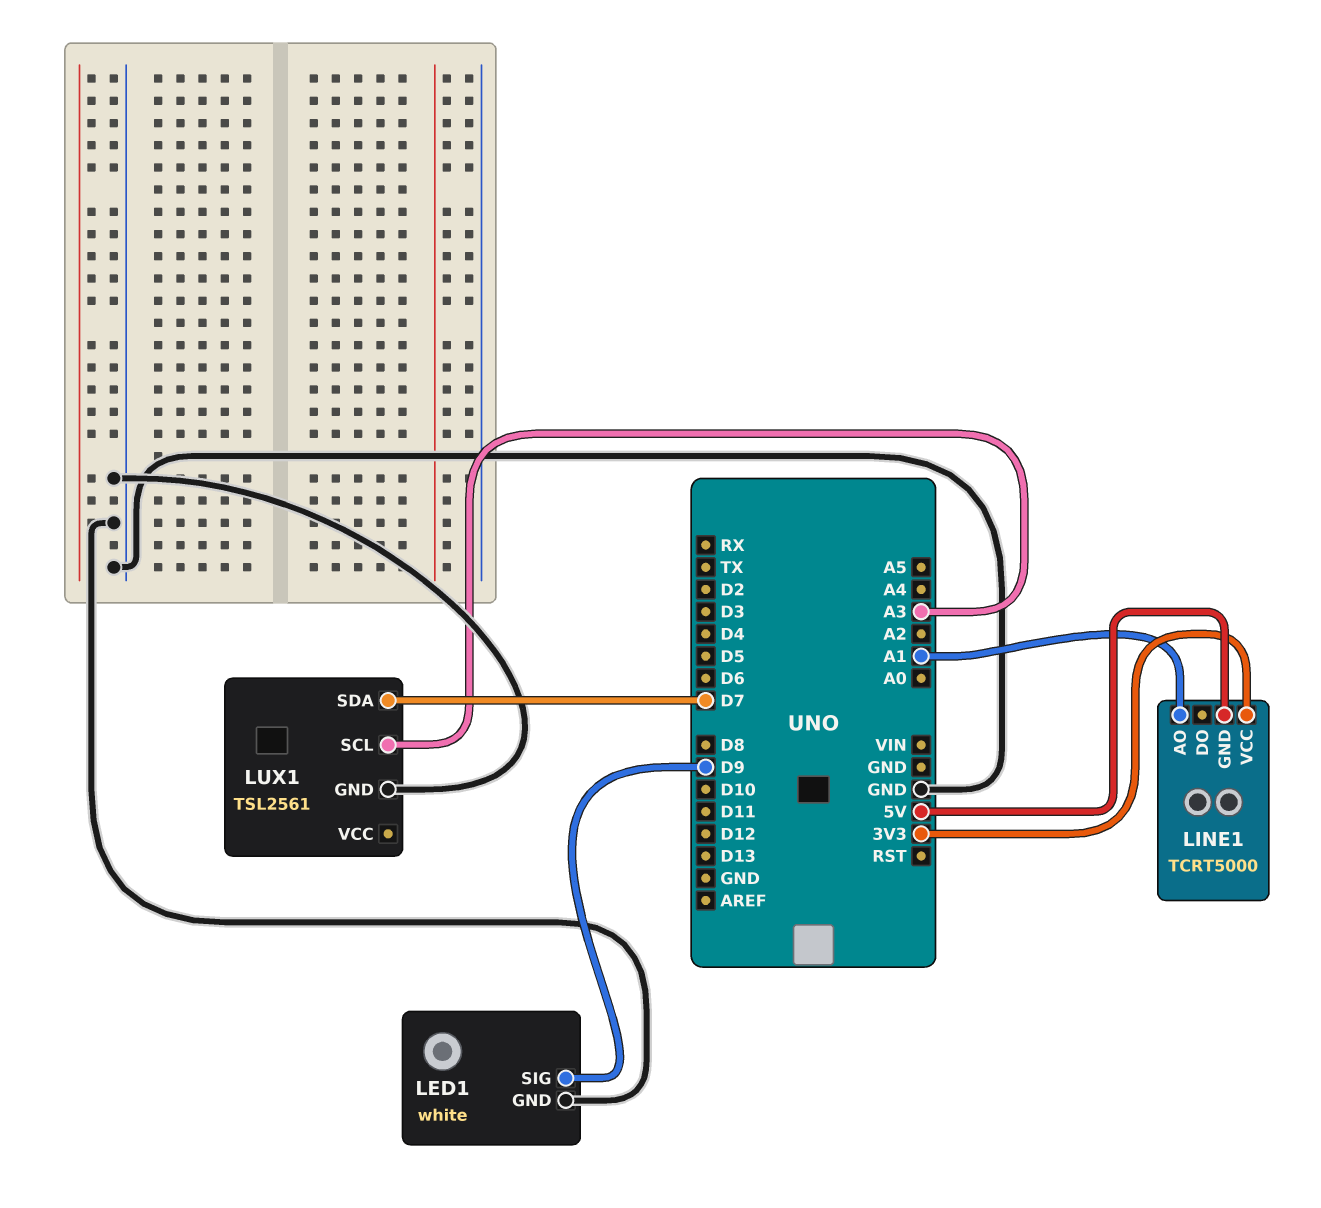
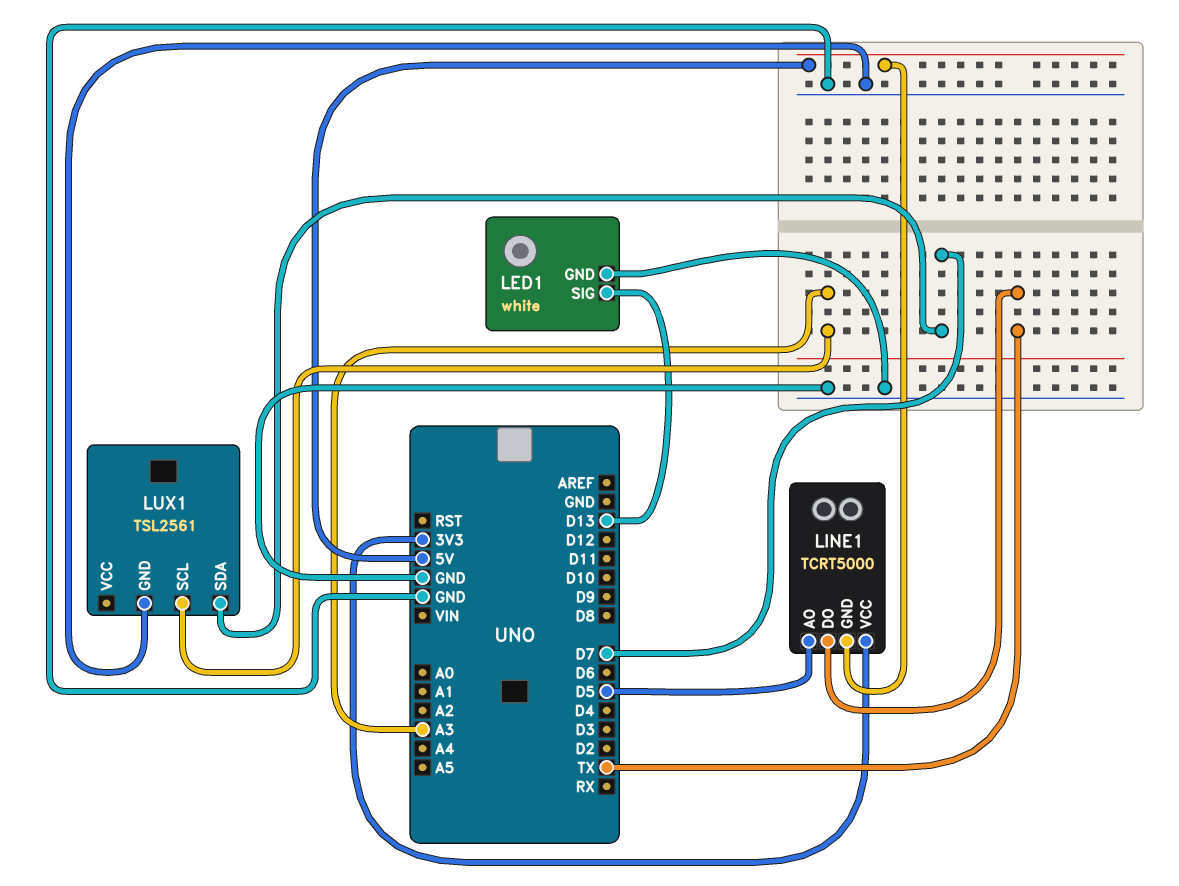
LED1 pin SIG: D9 -> D13
LINE1 pin AO: A1 -> D5
LINE1 pin DO: none -> TX

